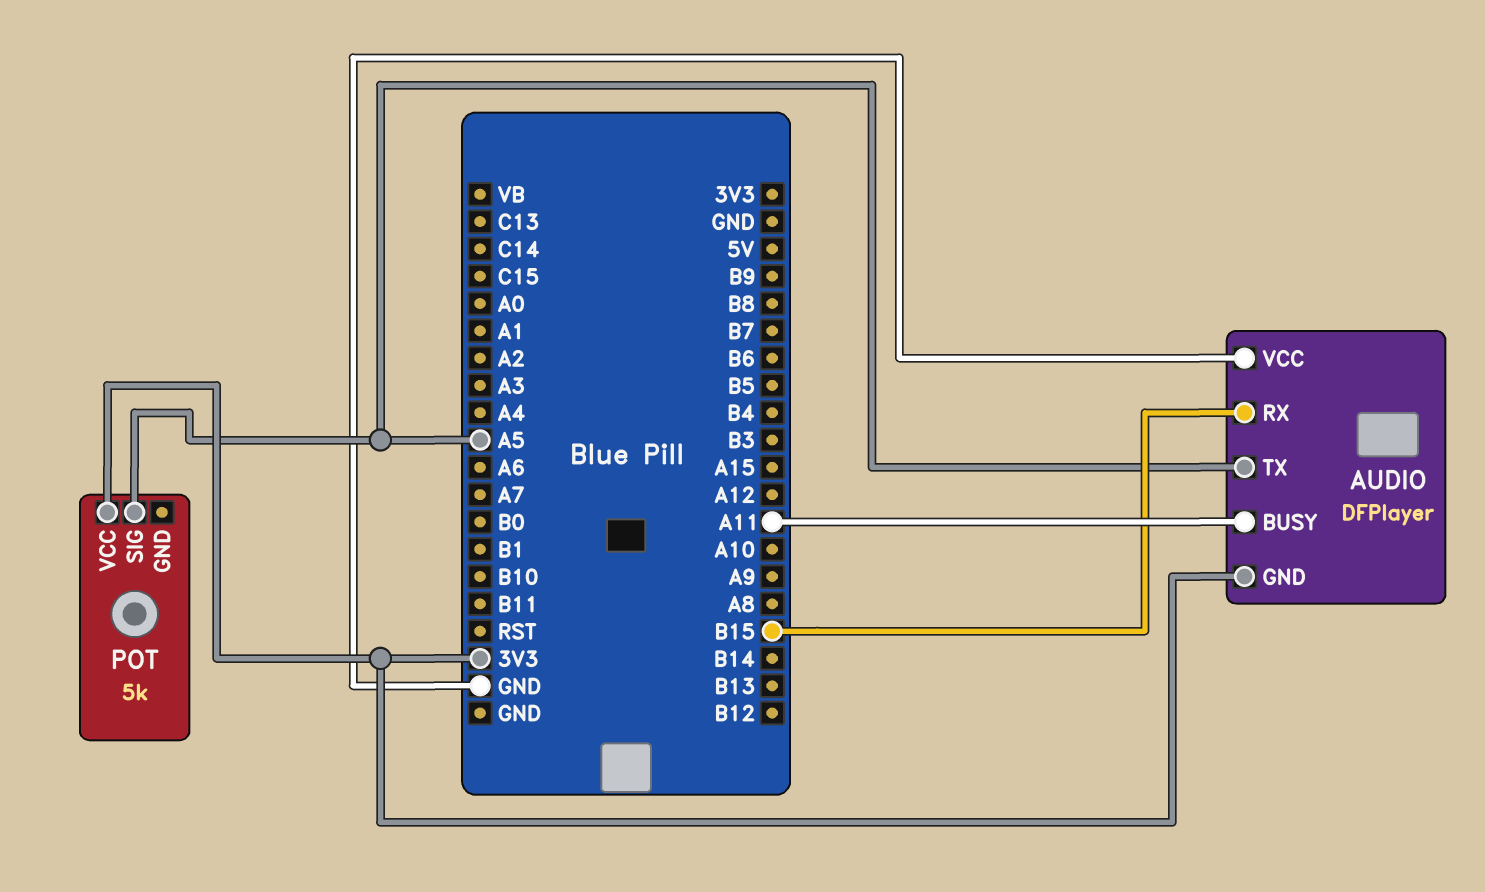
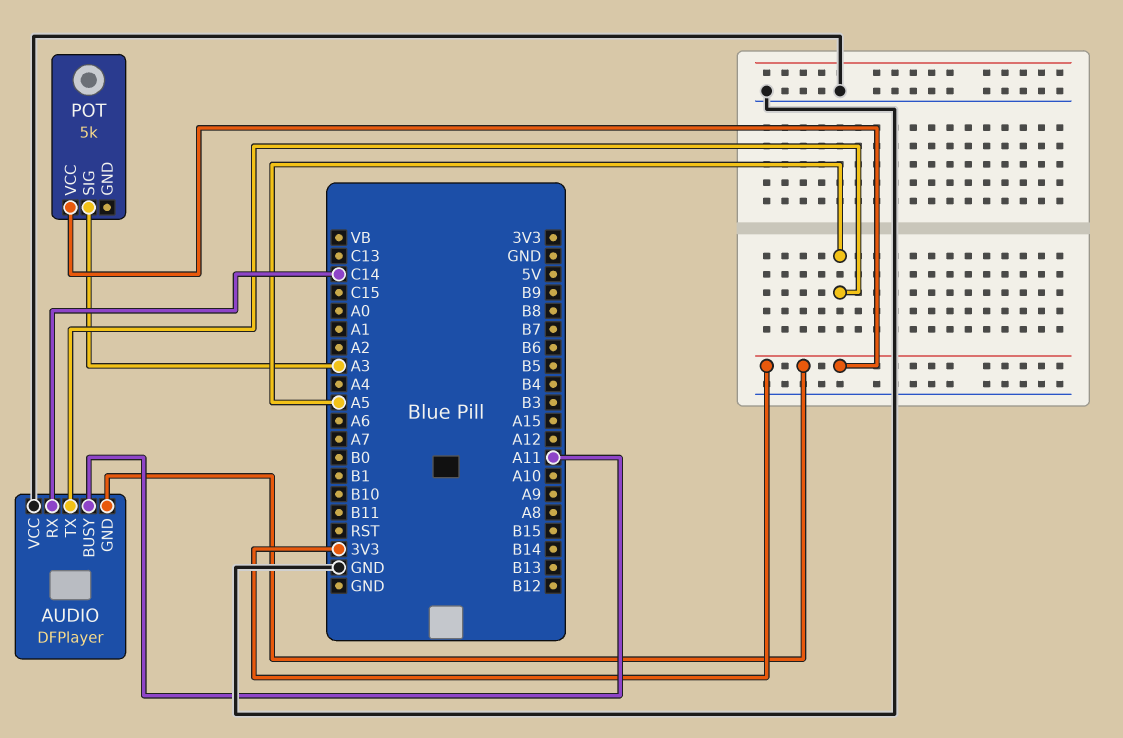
AUDIO pin RX: B15 -> C14
POT pin SIG: A5 -> A3

